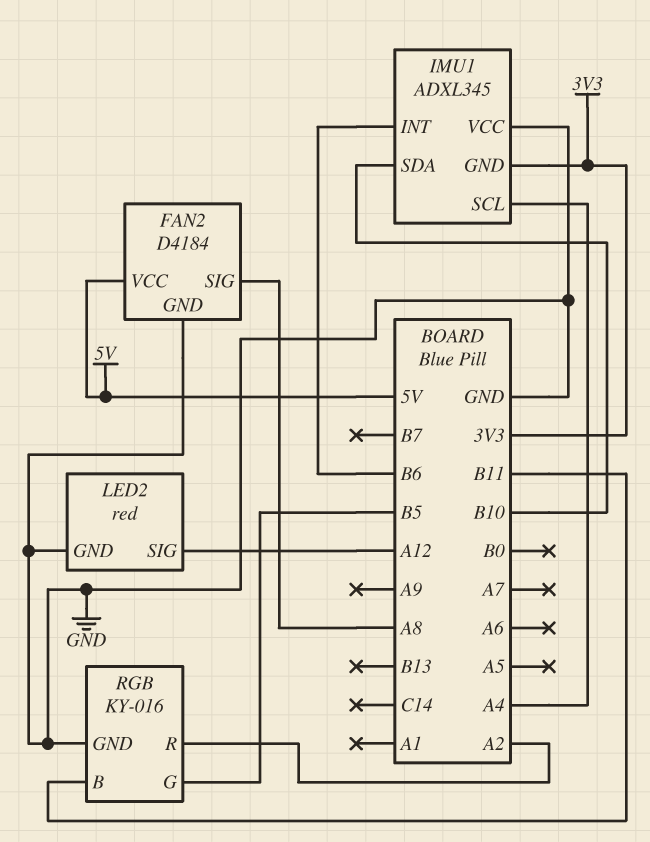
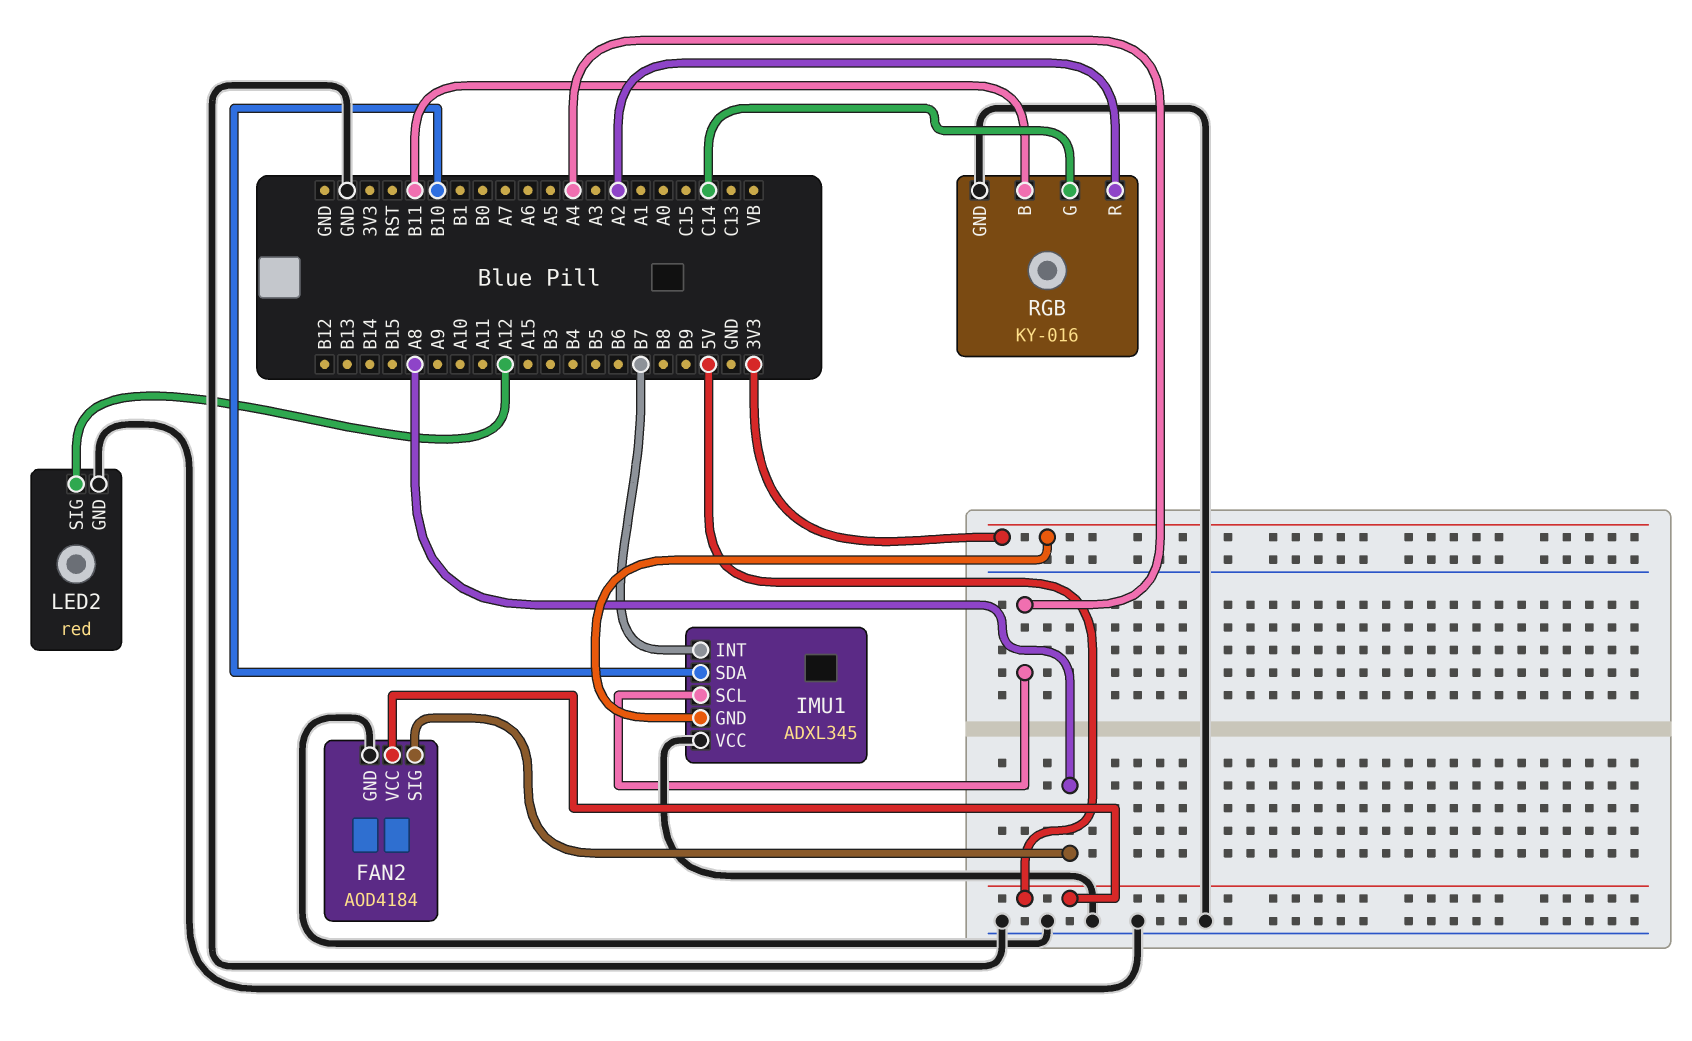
FAN2: D4184 -> AOD4184
IMU1 pin INT: B6 -> B7
RGB pin G: B5 -> C14

